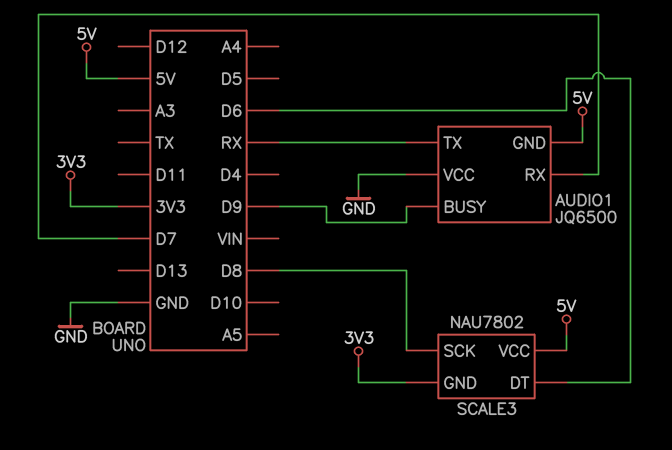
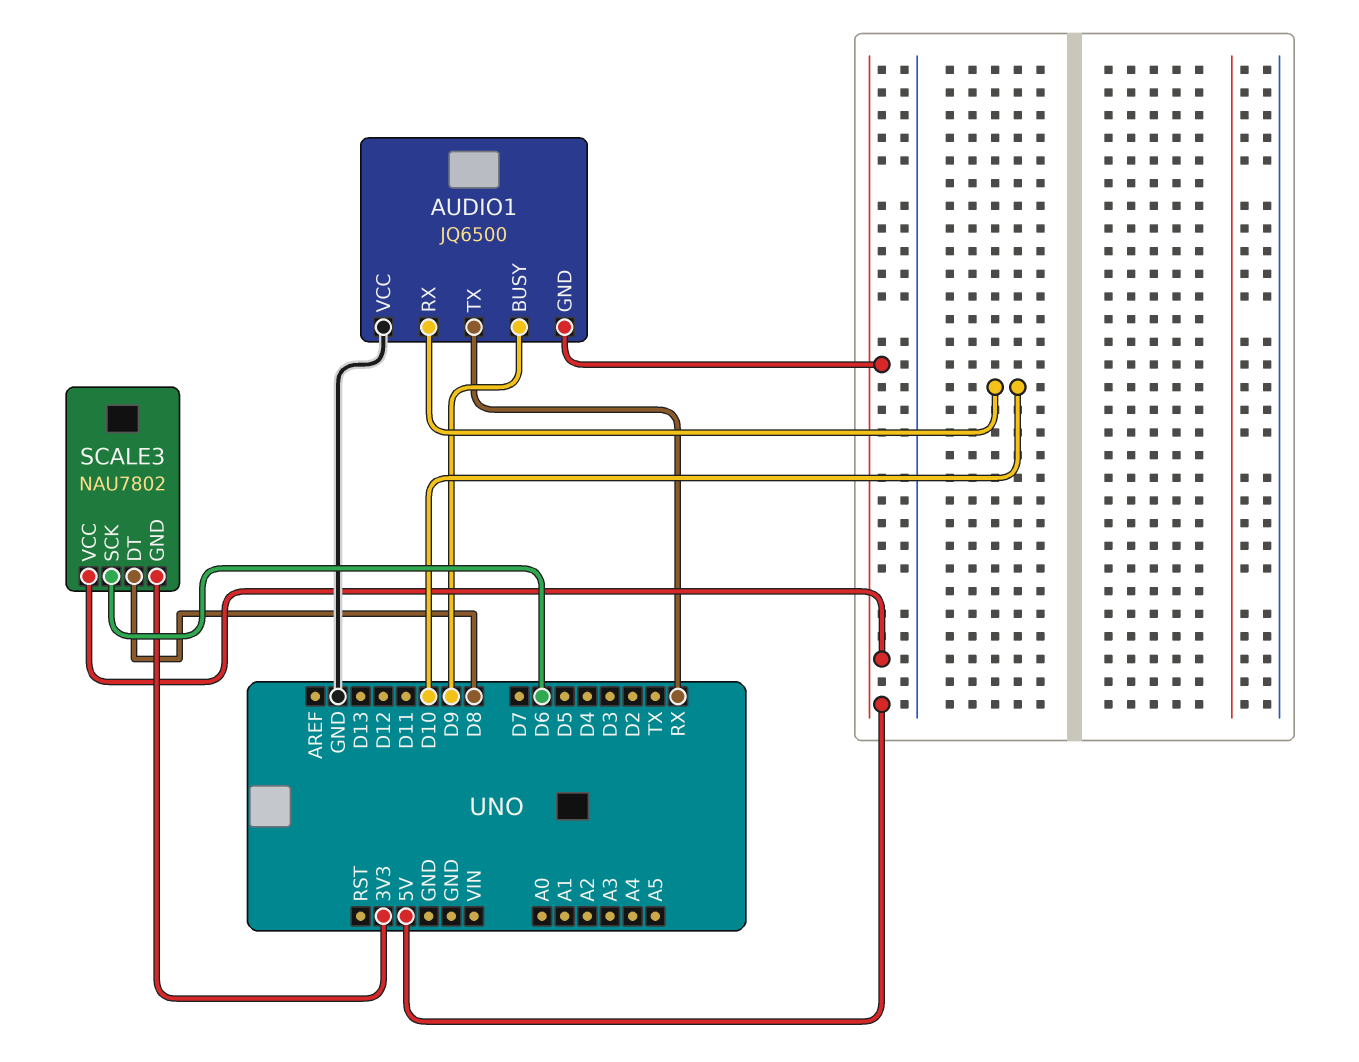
AUDIO1 pin RX: D7 -> D10
SCALE3 pin DT: D6 -> D8
SCALE3 pin SCK: D8 -> D6

